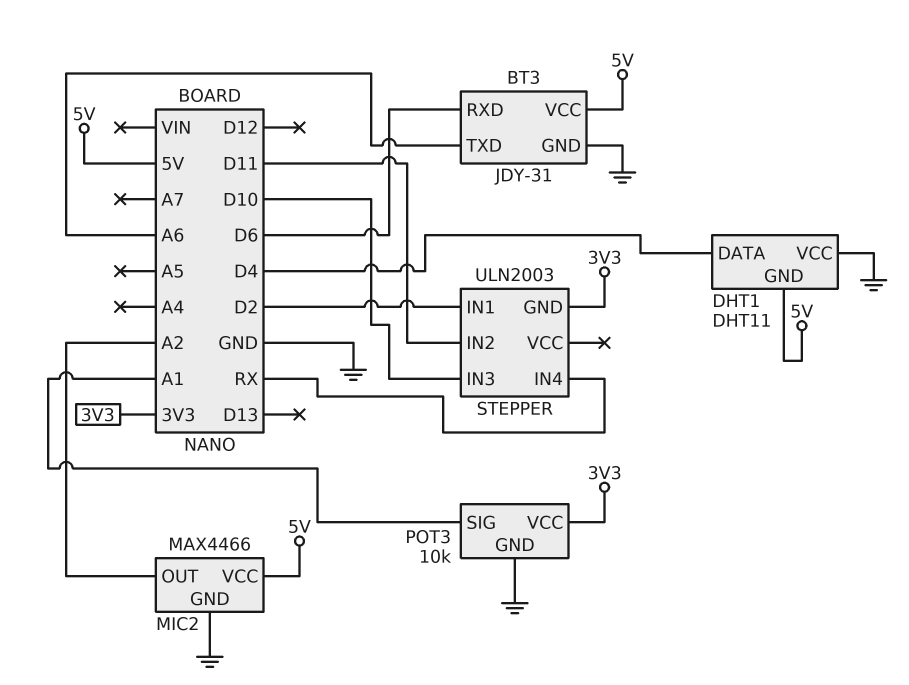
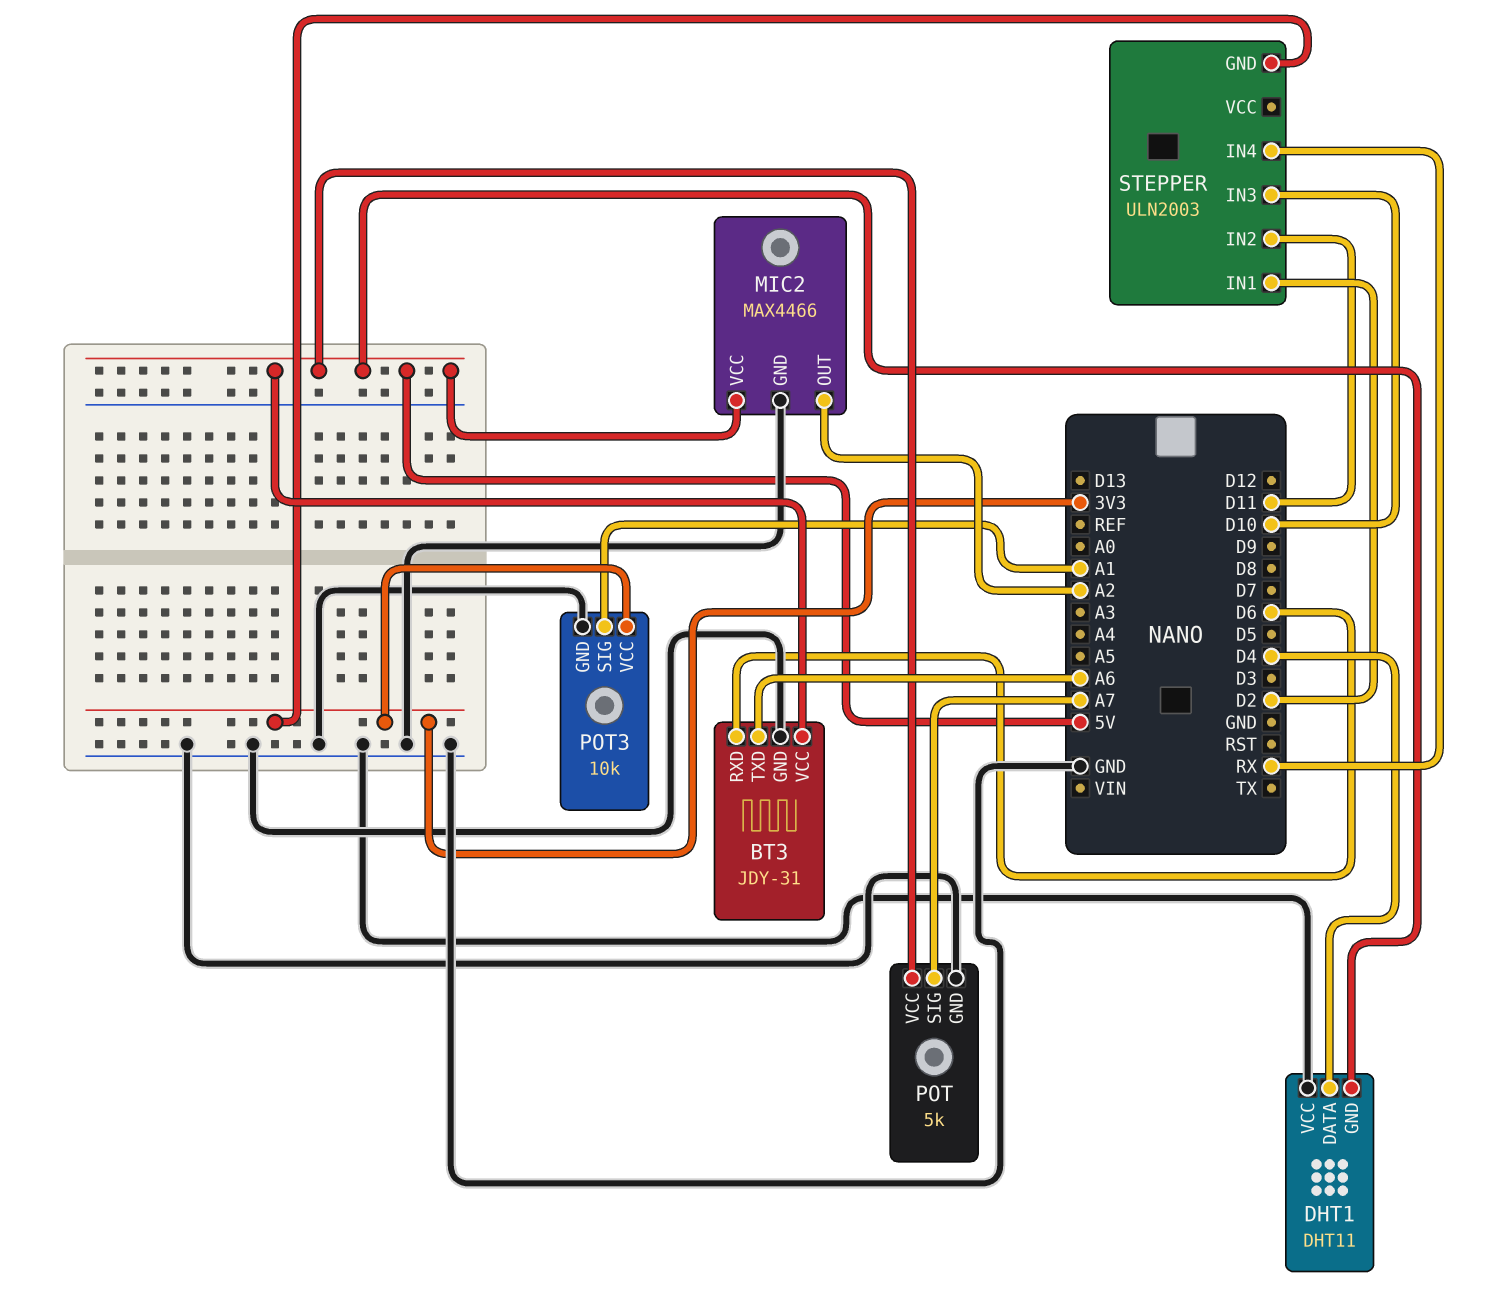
POT: none -> 5k
POT pin GND: none -> GND
POT pin SIG: none -> A7
POT pin VCC: none -> 5V

